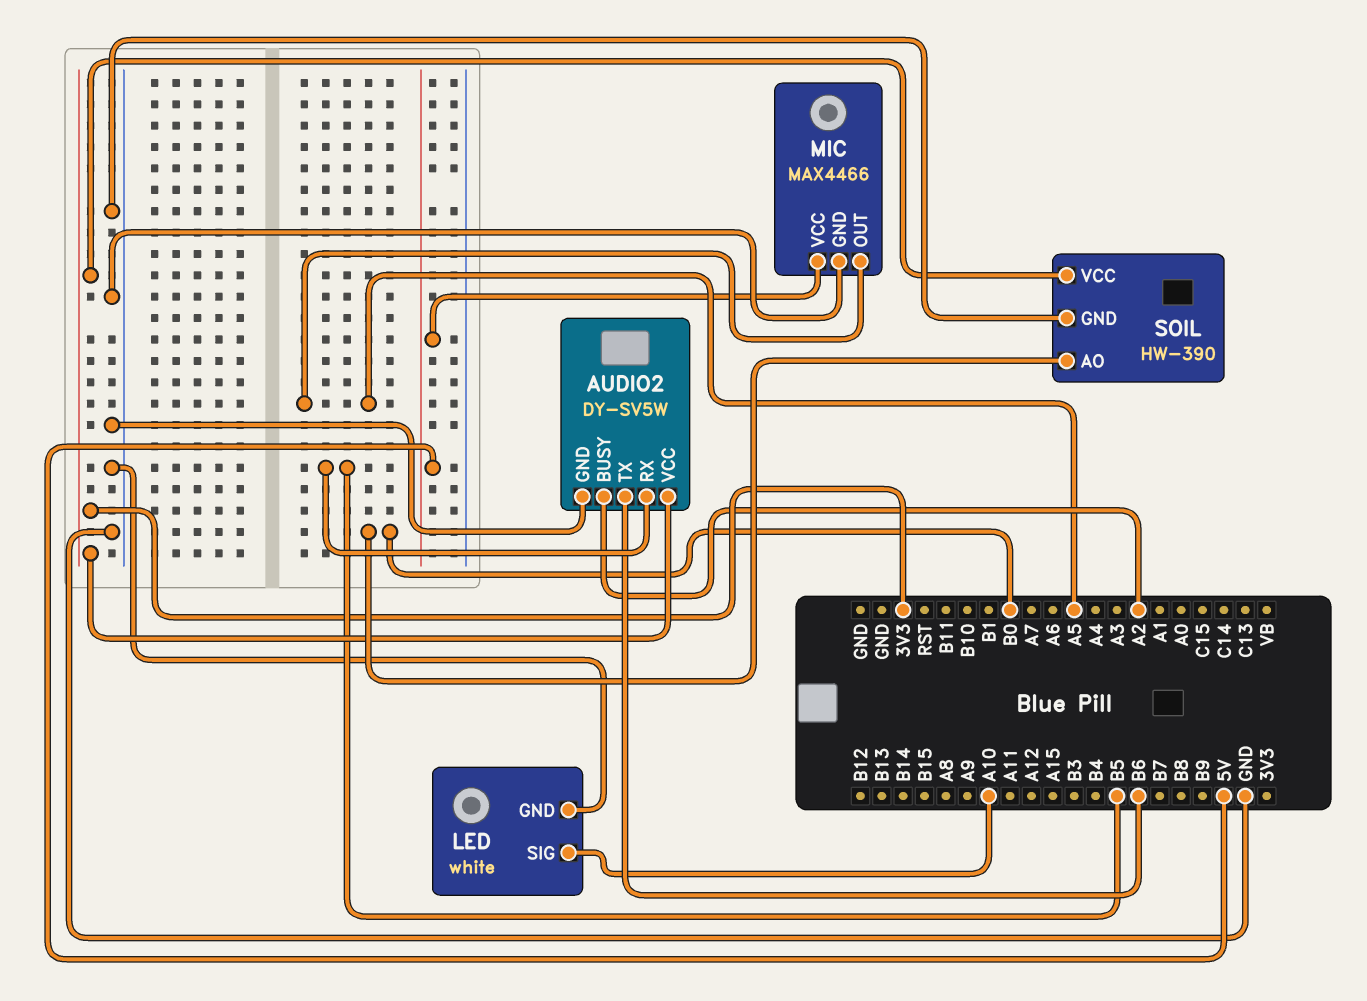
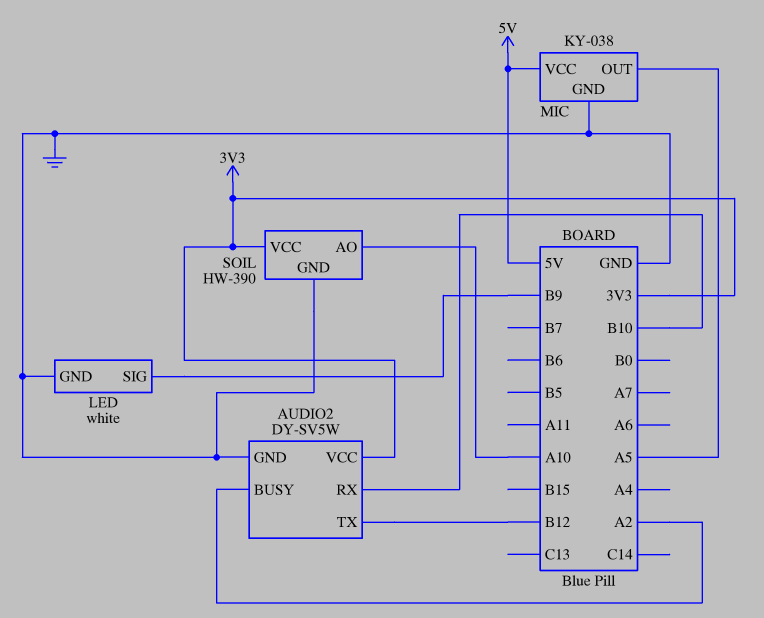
AUDIO2 pin RX: B5 -> B10
AUDIO2 pin TX: B6 -> B12
LED pin SIG: A10 -> B9
MIC: MAX4466 -> KY-038
SOIL pin AO: B0 -> A10

